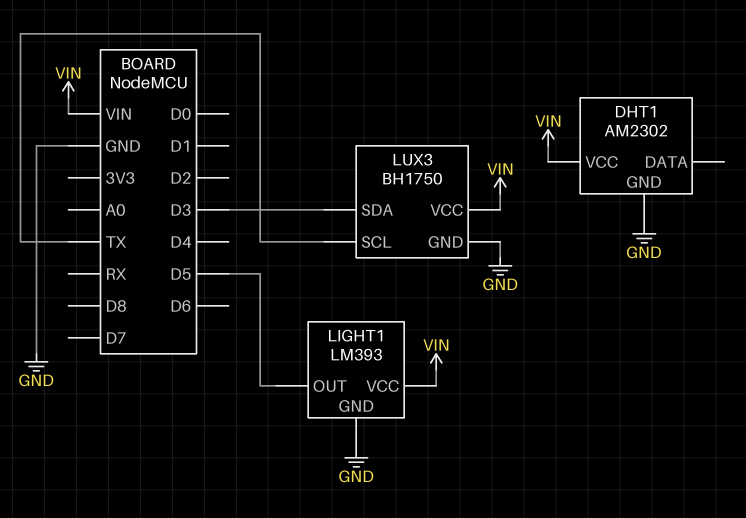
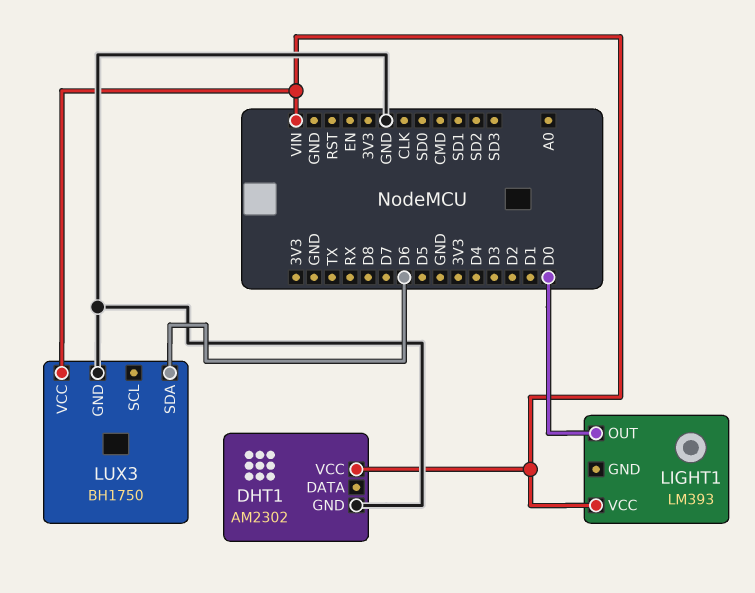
LIGHT1 pin GND: GND -> none
LIGHT1 pin OUT: D5 -> D0
LUX3 pin SCL: TX -> none
LUX3 pin SDA: D3 -> D6

